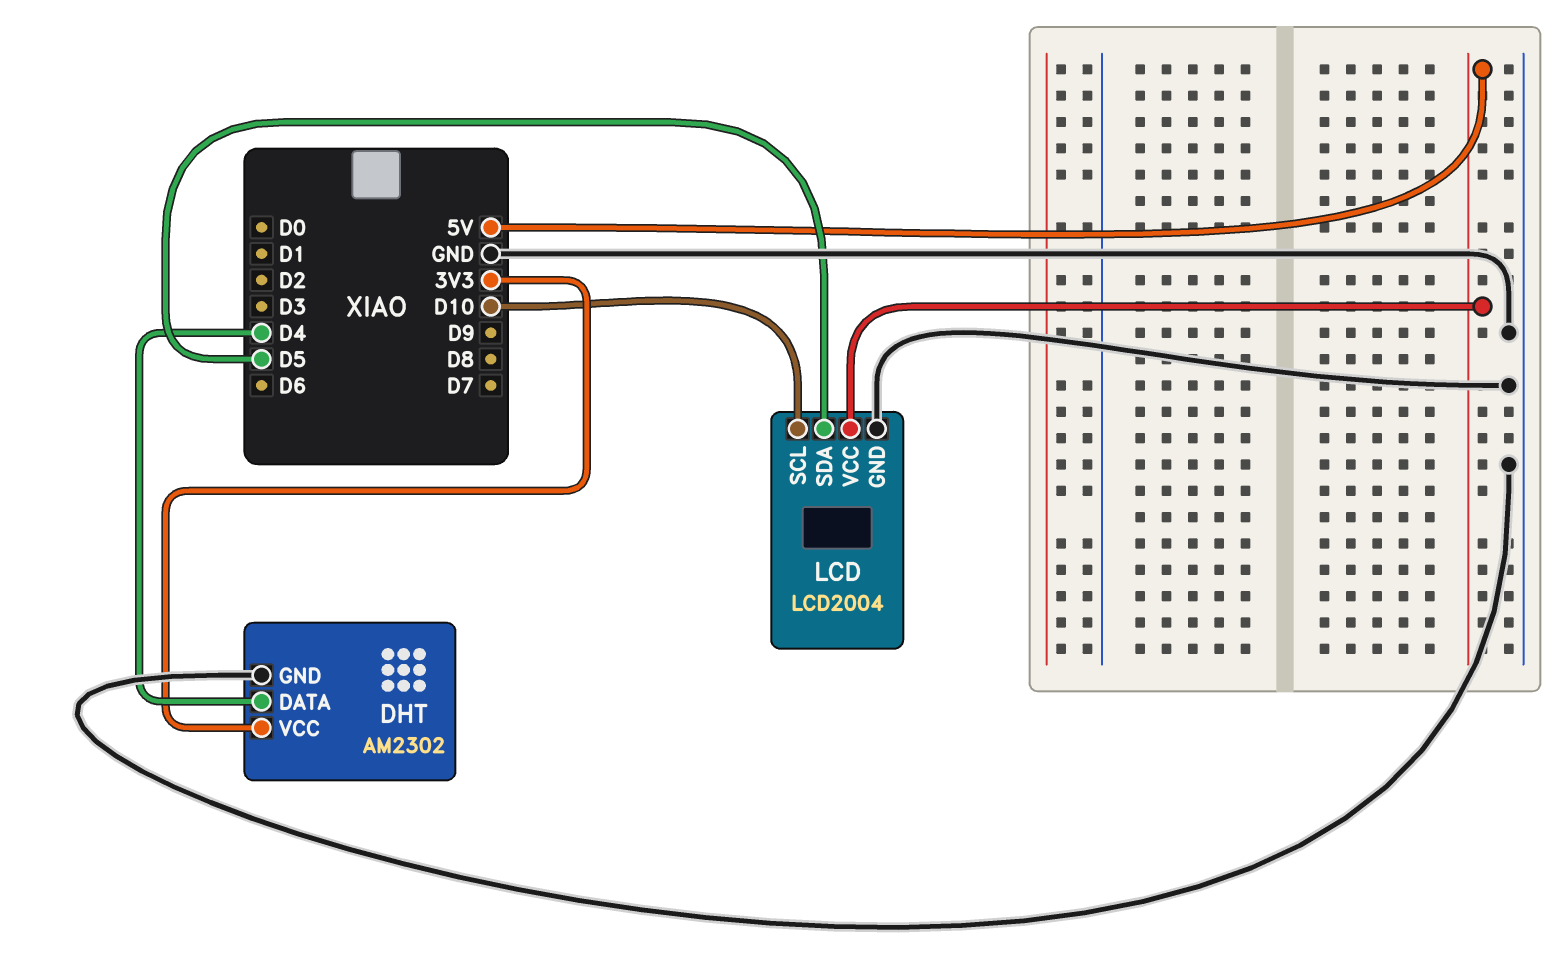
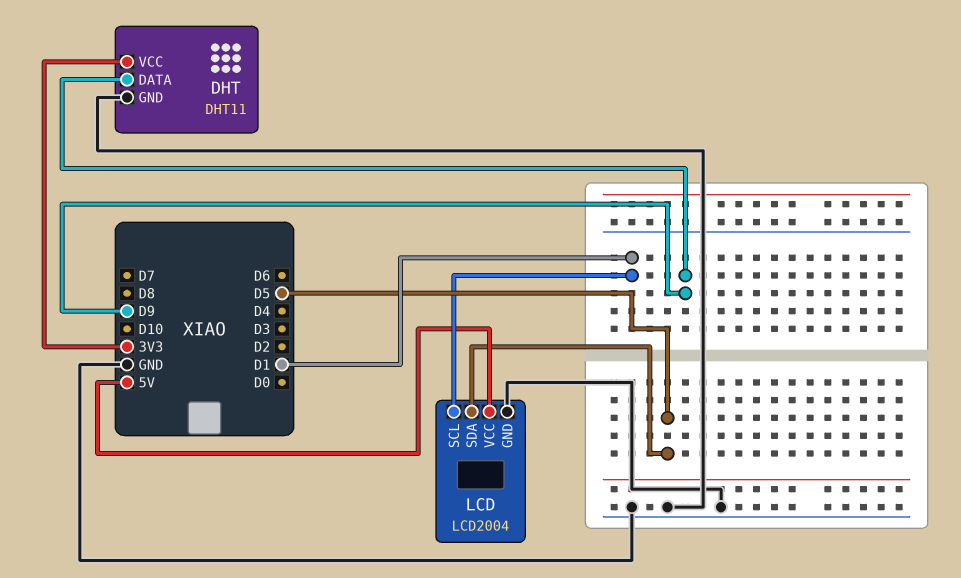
DHT: AM2302 -> DHT11
DHT pin DATA: D4 -> D9
LCD pin SCL: D10 -> D1

